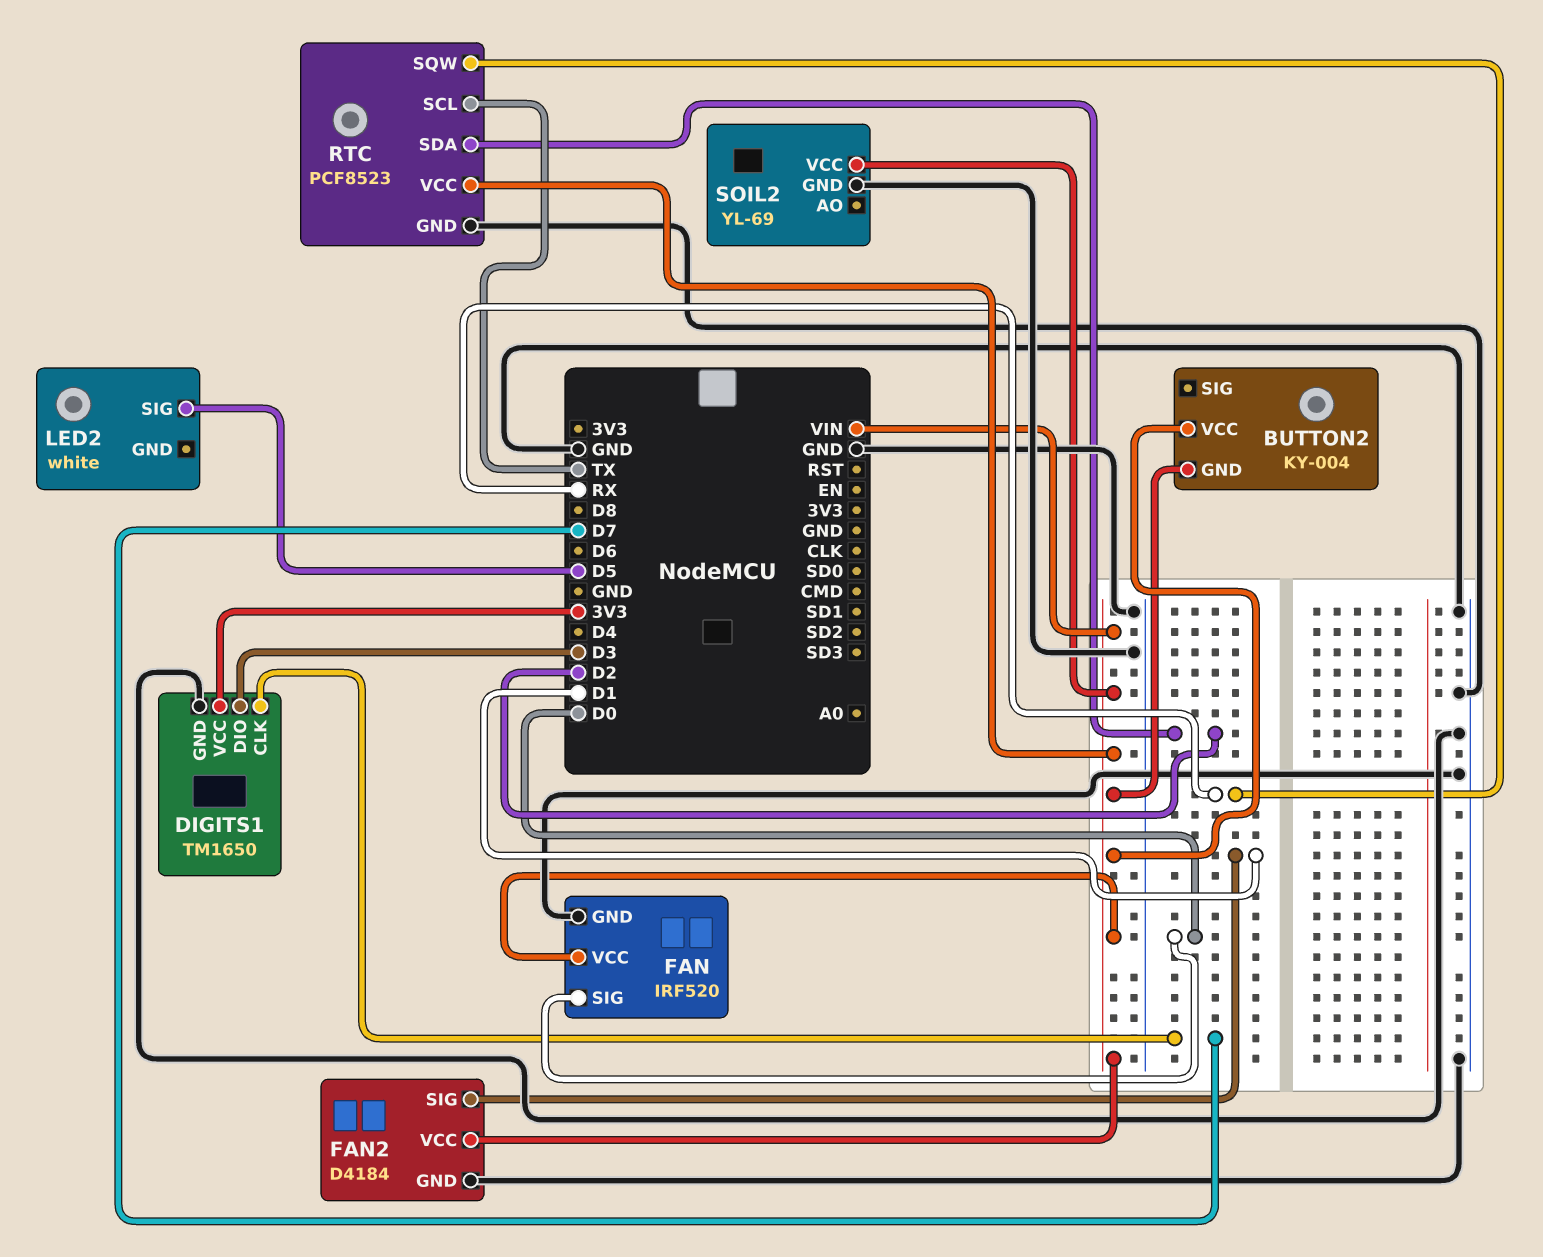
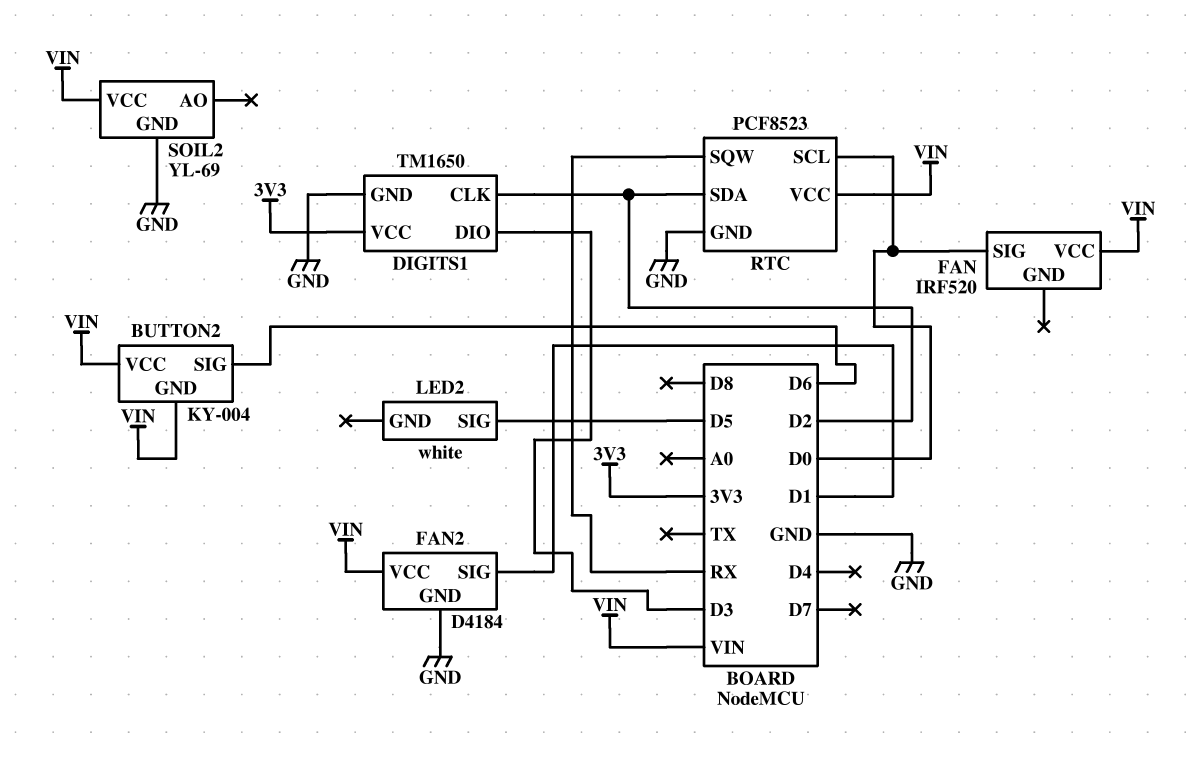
BUTTON2 pin SIG: none -> D6
DIGITS1 pin CLK: D7 -> D2
FAN pin GND: GND -> none
RTC pin SCL: TX -> D0

